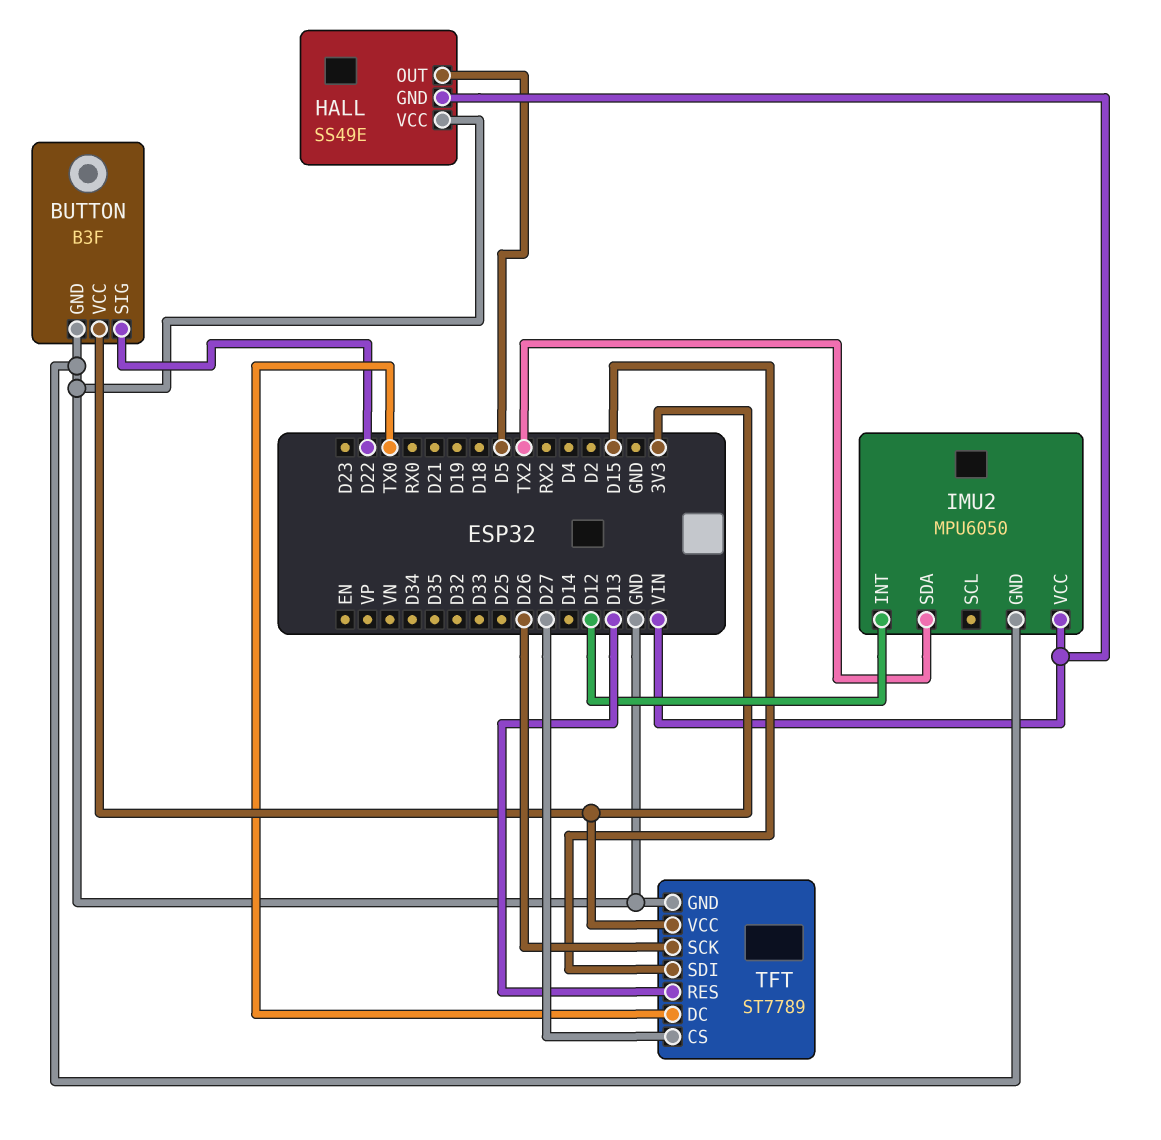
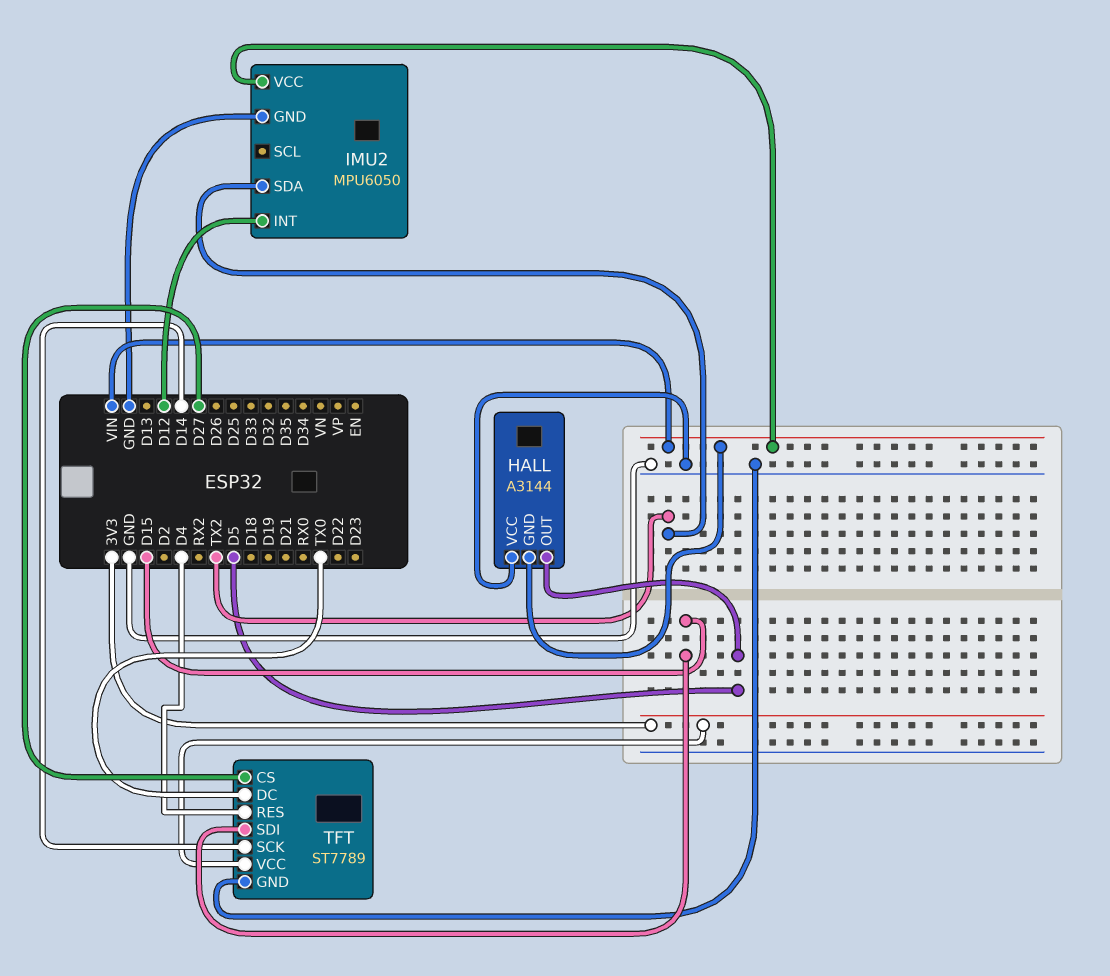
BUTTON: B3F -> none
BUTTON pin GND: GND -> none
BUTTON pin SIG: D22 -> none
BUTTON pin VCC: 3V3 -> none
HALL: SS49E -> A3144
TFT pin RES: D13 -> D4
TFT pin SCK: D26 -> D14

